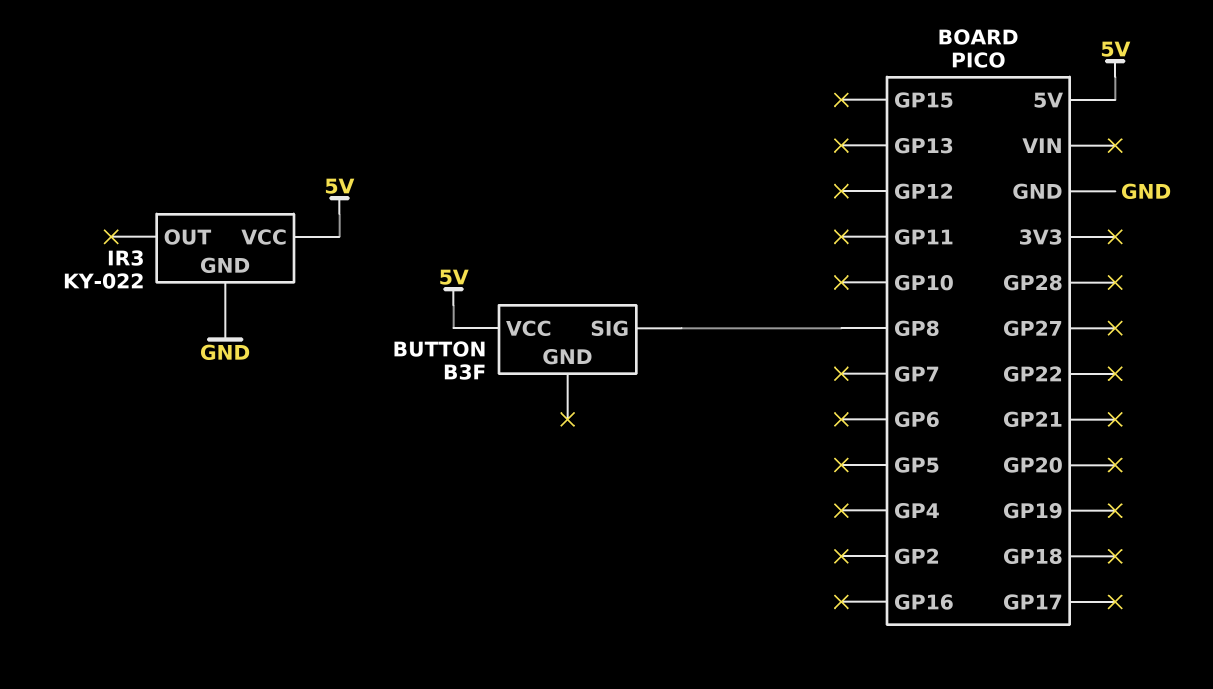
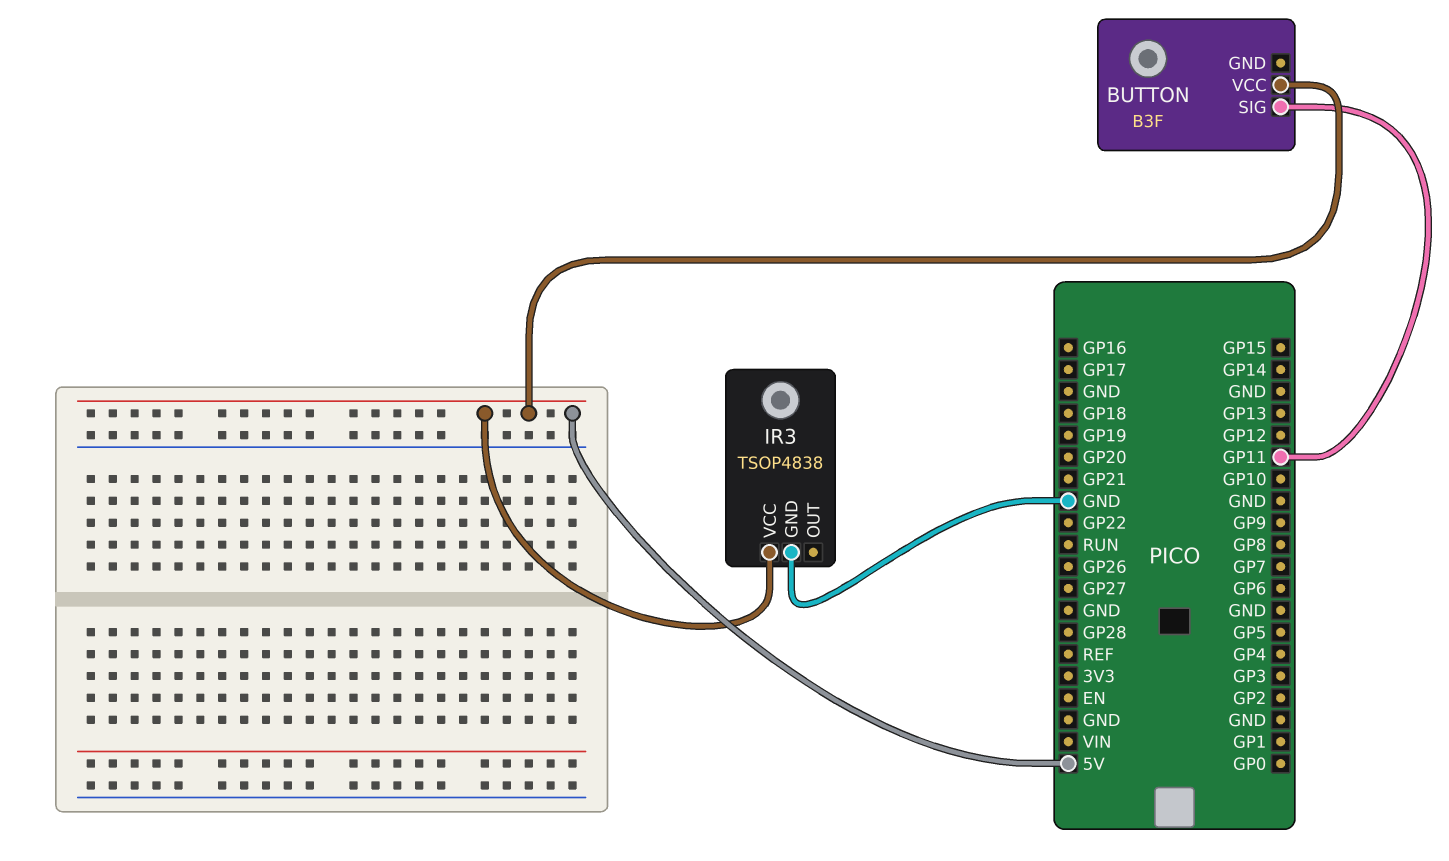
BUTTON pin SIG: GP8 -> GP11
IR3: KY-022 -> TSOP4838

